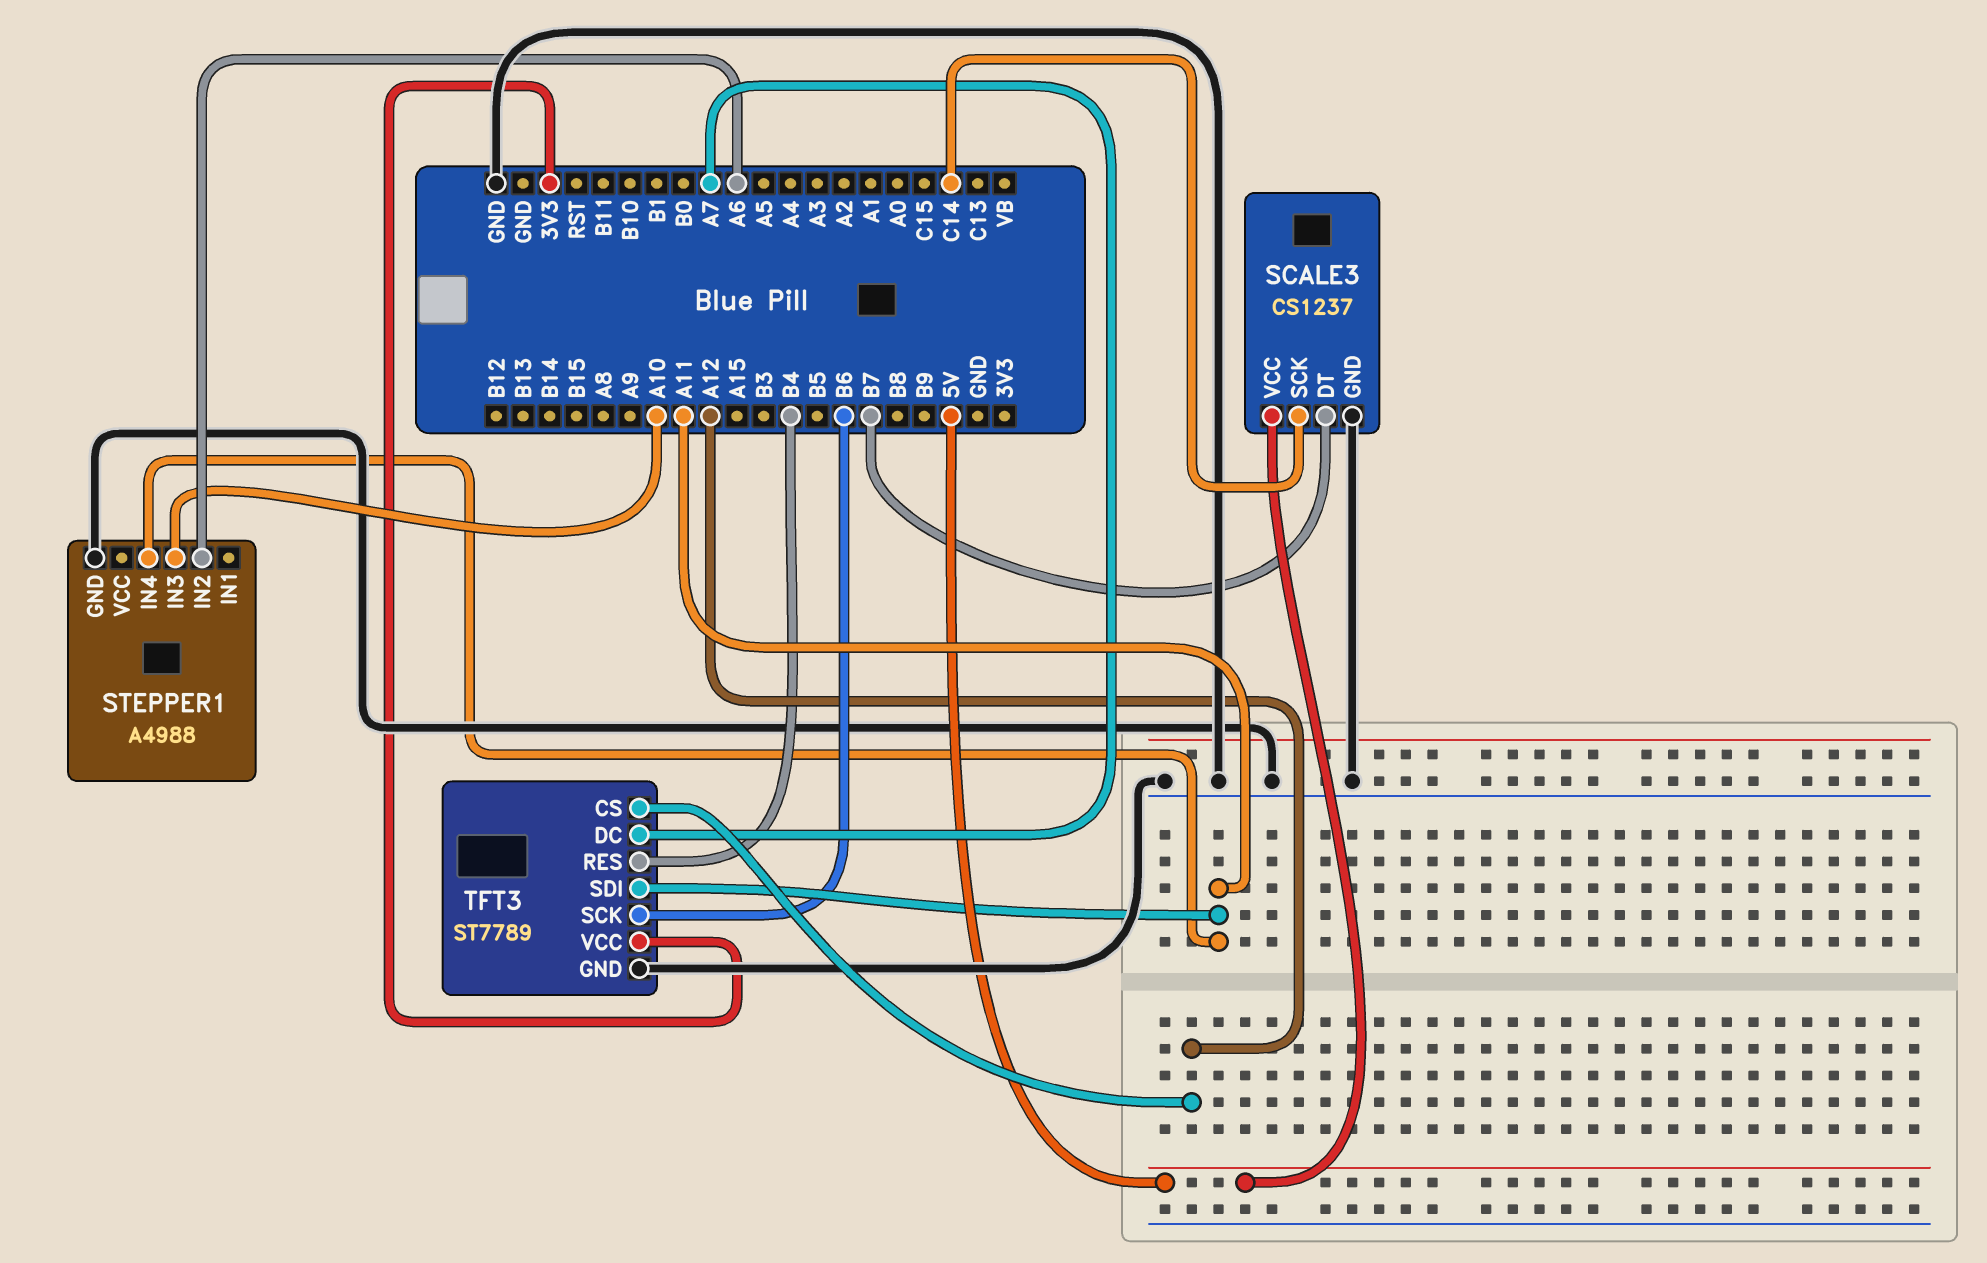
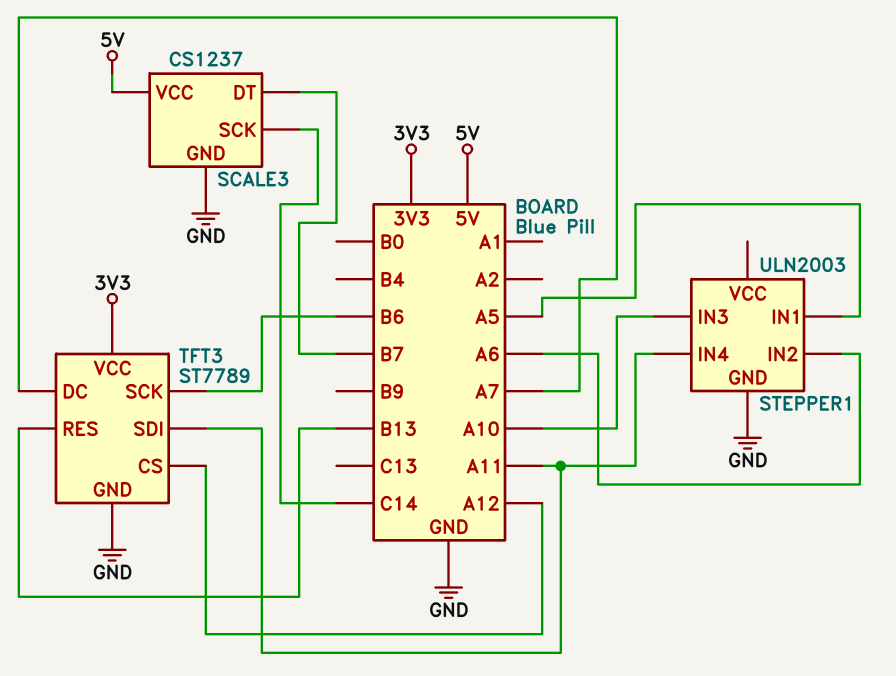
STEPPER1: A4988 -> ULN2003
STEPPER1 pin IN1: none -> A5
TFT3 pin RES: B4 -> B13

